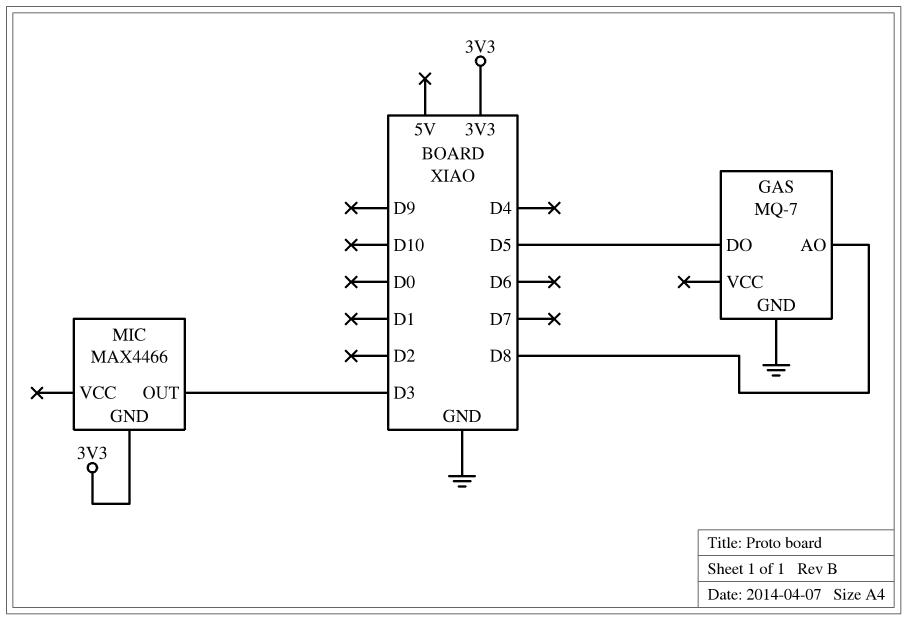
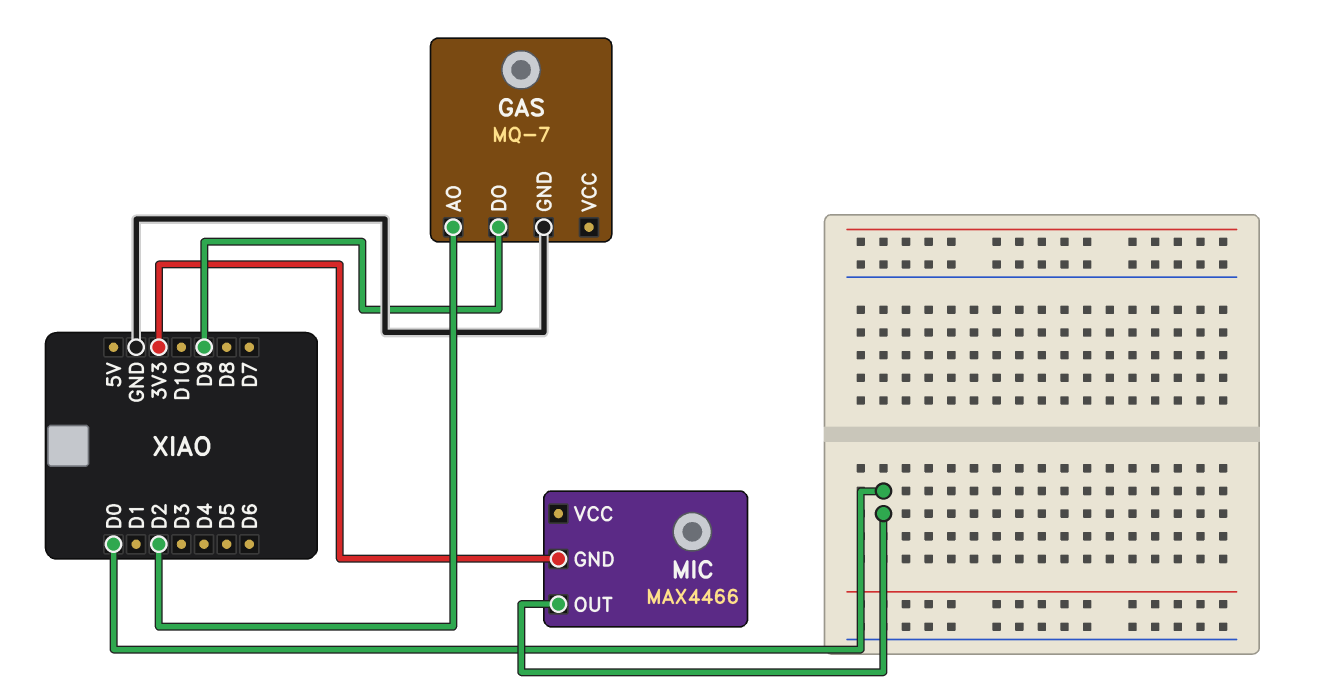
GAS pin AO: D8 -> D2
GAS pin DO: D5 -> D9
MIC pin OUT: D3 -> D0

